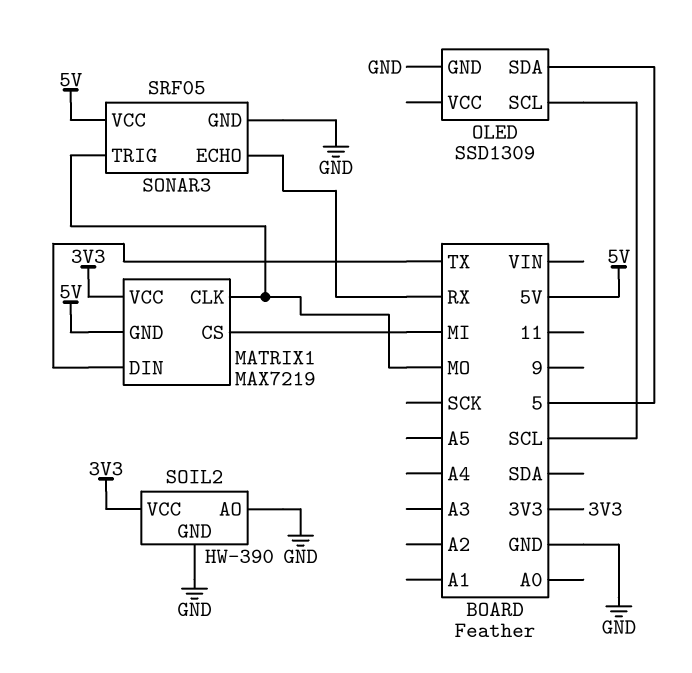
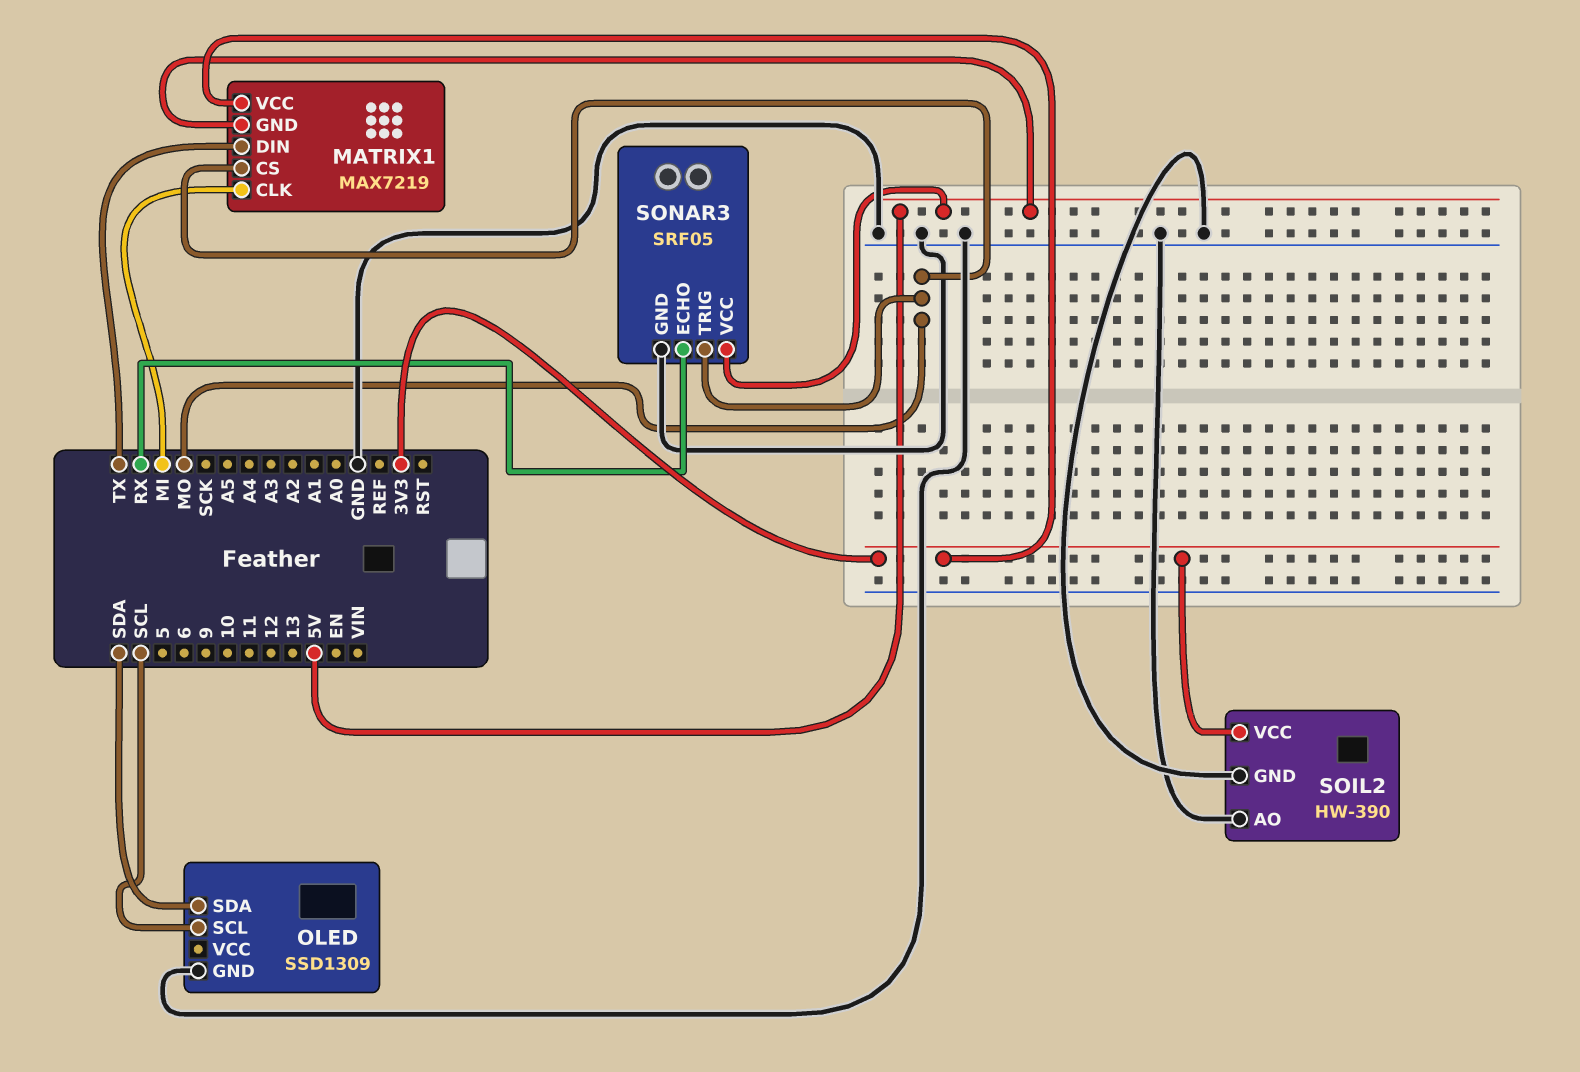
MATRIX1 pin CLK: MO -> MI
MATRIX1 pin CS: MI -> MO
OLED pin SDA: 5 -> SDA

